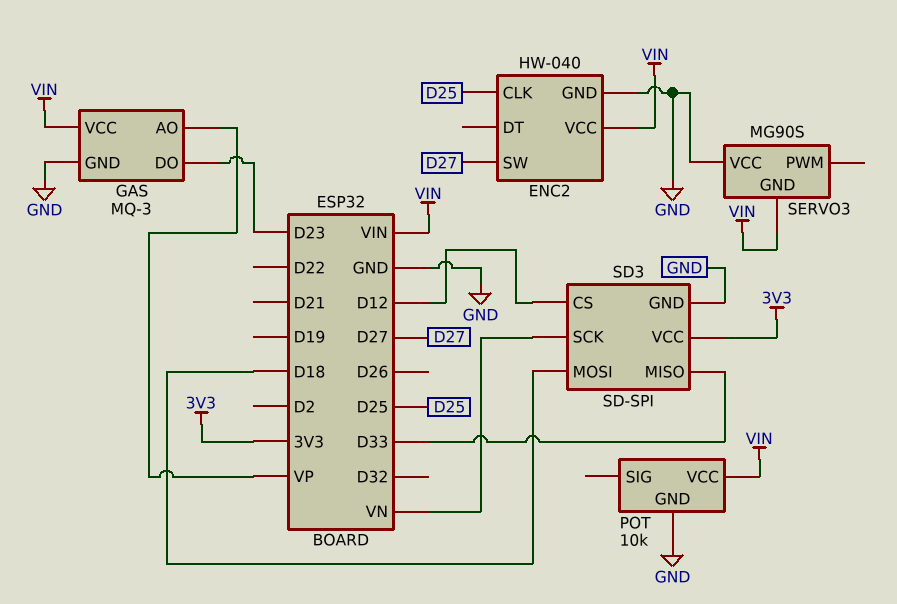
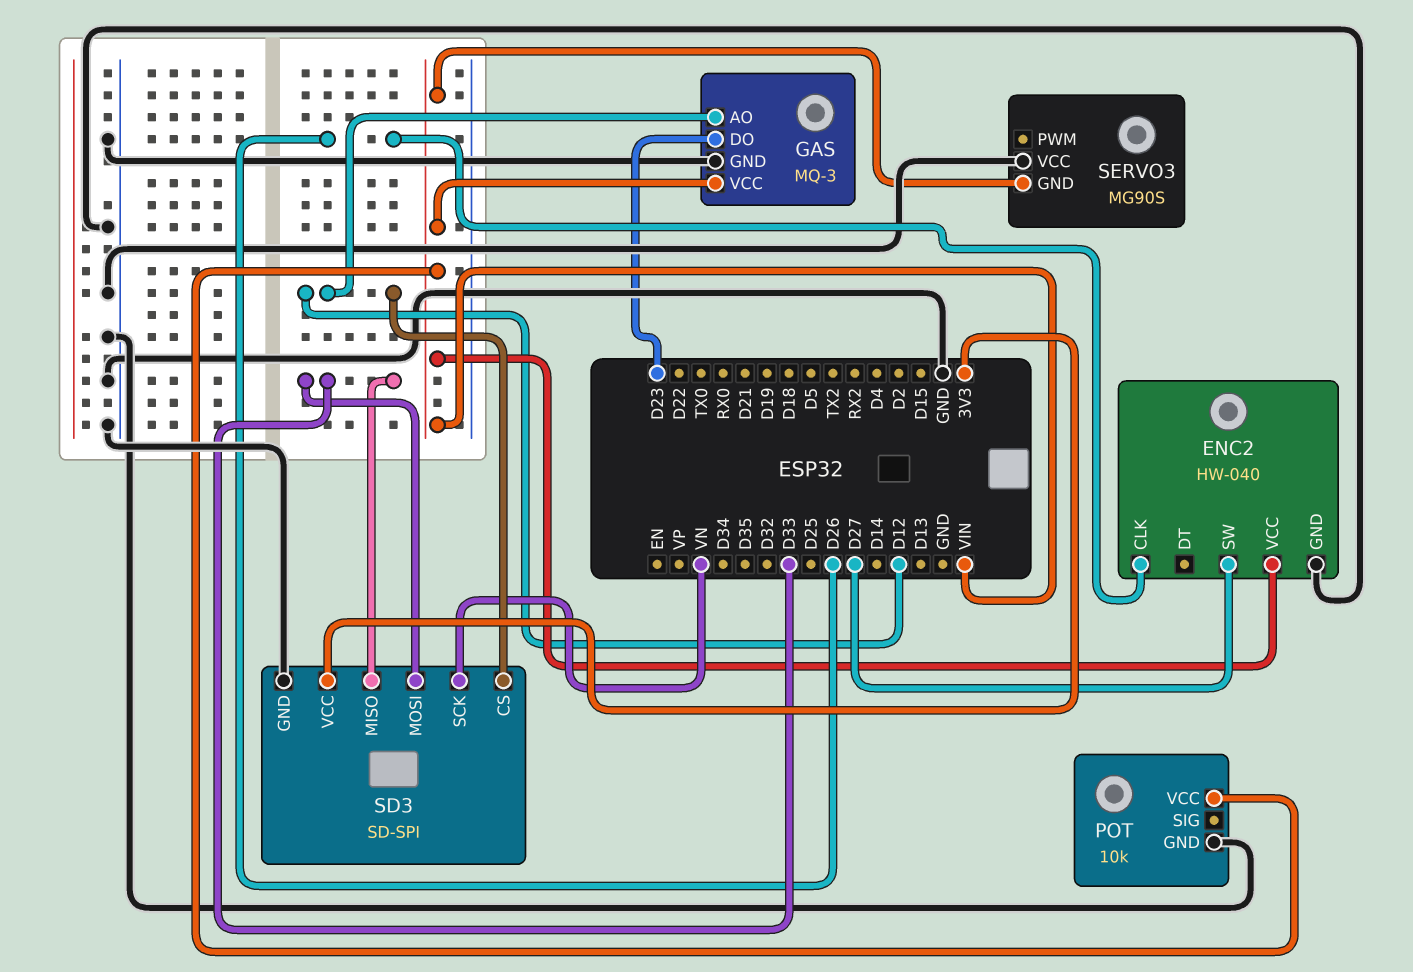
ENC2 pin CLK: D25 -> D26
GAS pin AO: VP -> D12
SD3 pin MOSI: D18 -> D33

